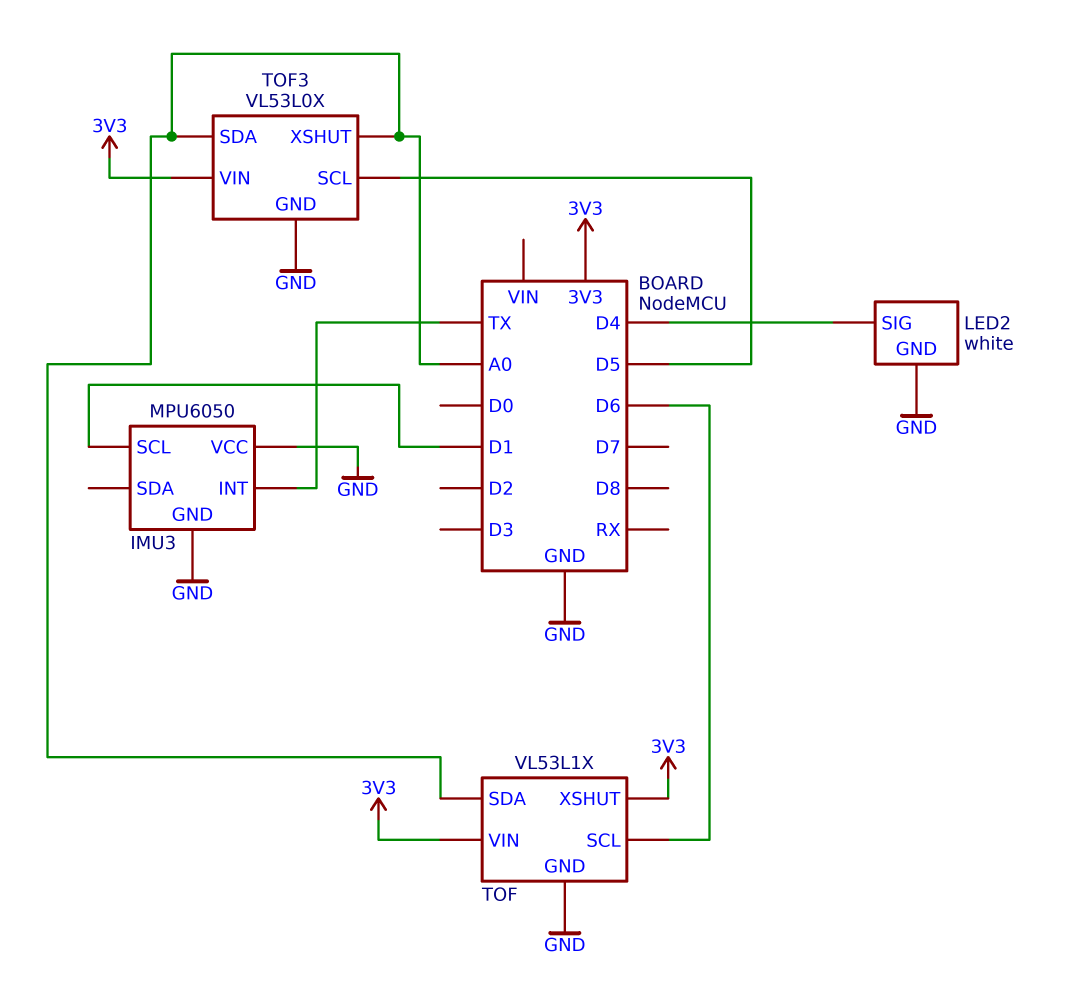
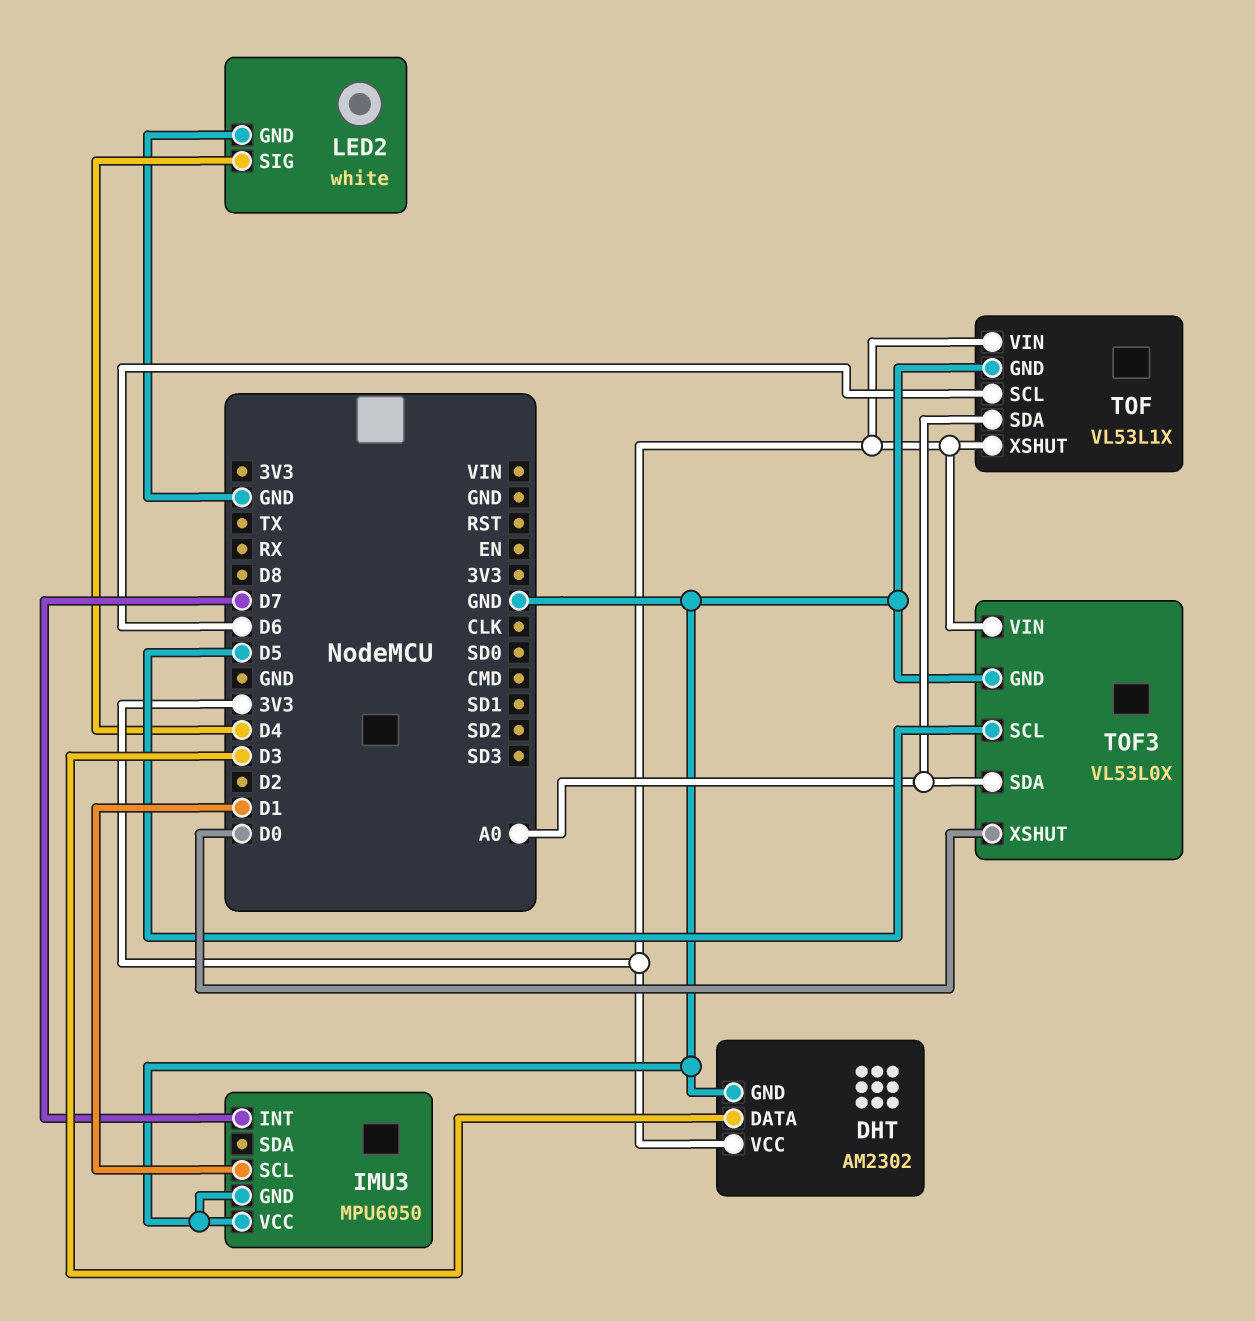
DHT: none -> AM2302
DHT pin DATA: none -> D3
DHT pin GND: none -> GND
DHT pin VCC: none -> 3V3
IMU3 pin INT: TX -> D7
TOF3 pin XSHUT: A0 -> D0

